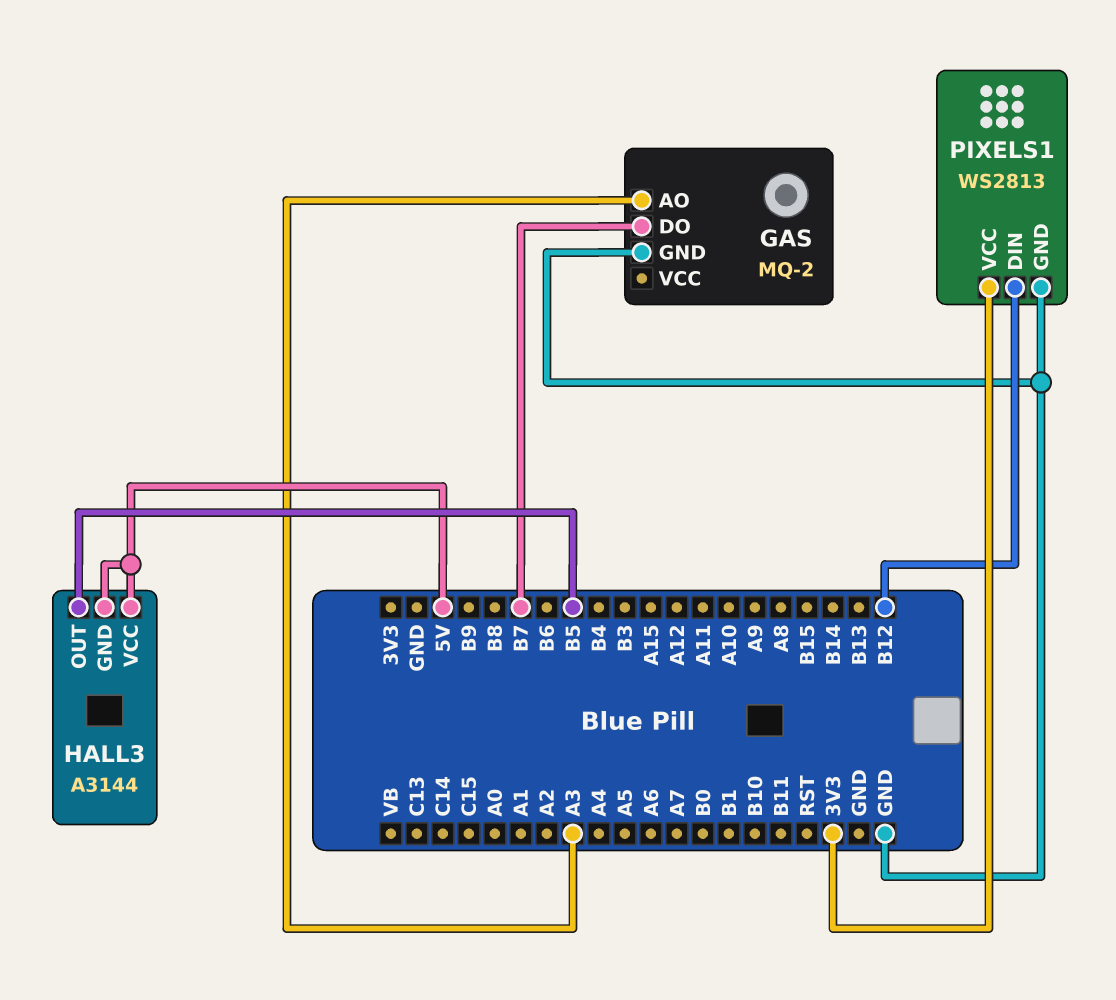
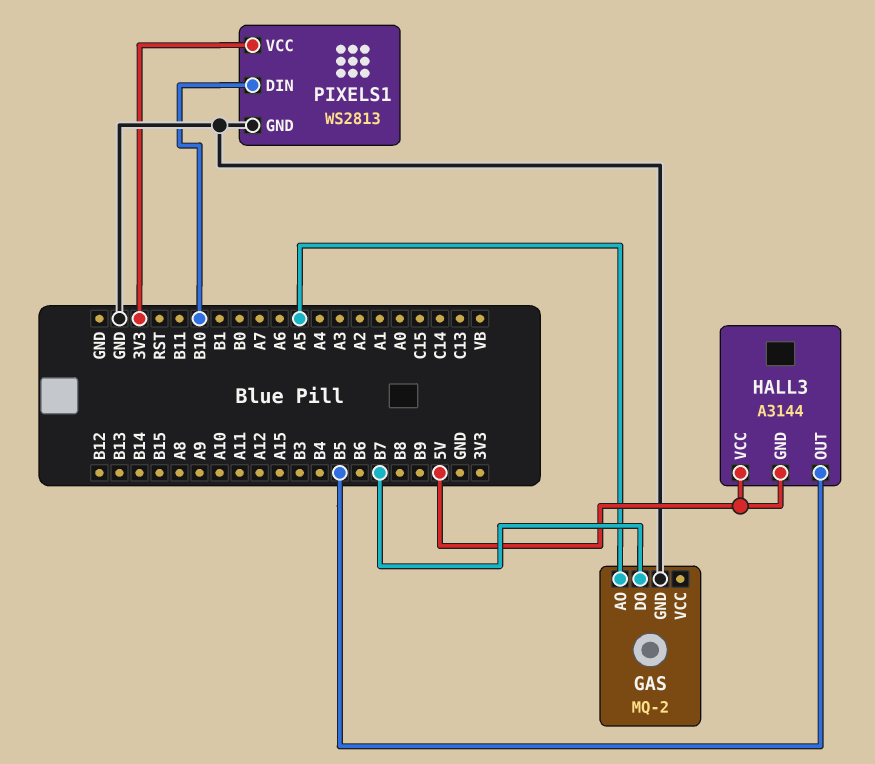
GAS pin AO: A3 -> A5
PIXELS1 pin DIN: B12 -> B10

